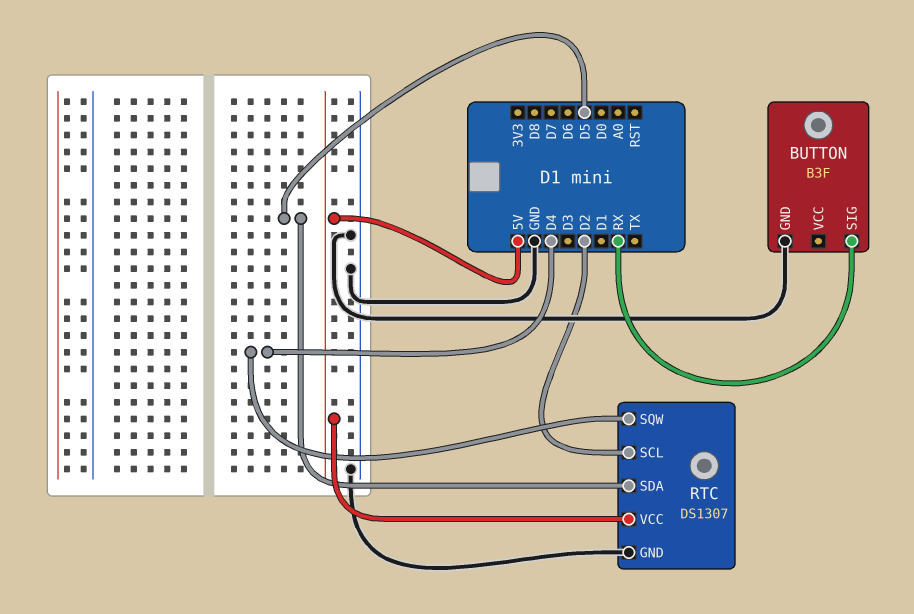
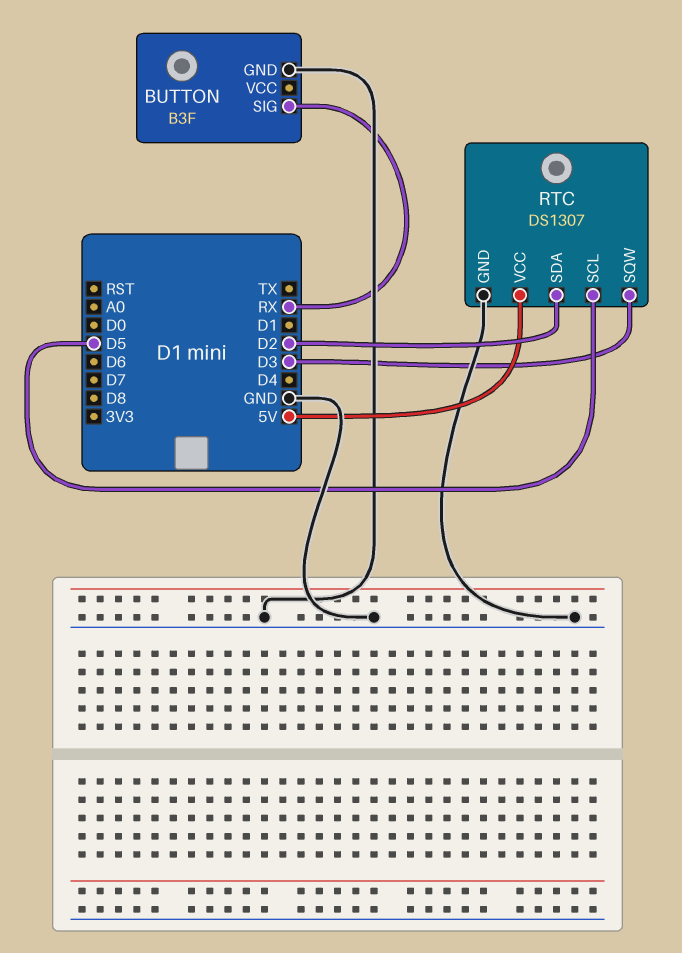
RTC pin SCL: D2 -> D5
RTC pin SDA: D5 -> D2
RTC pin SQW: D4 -> D3

